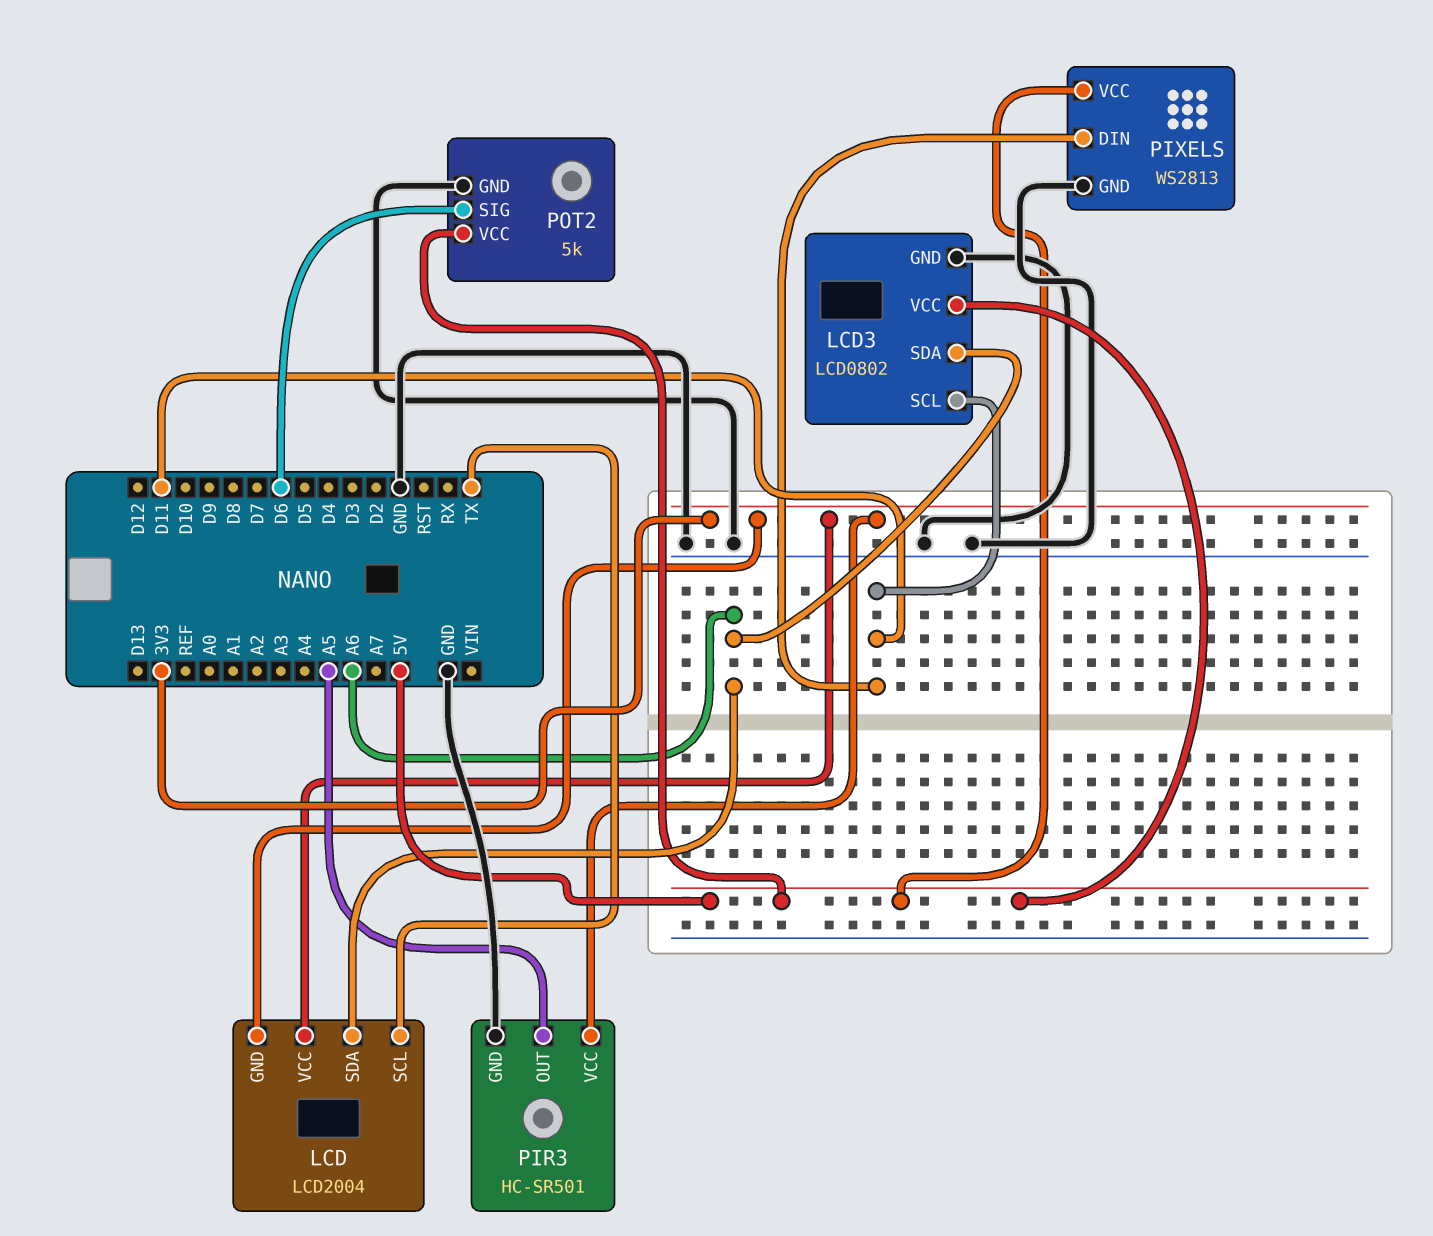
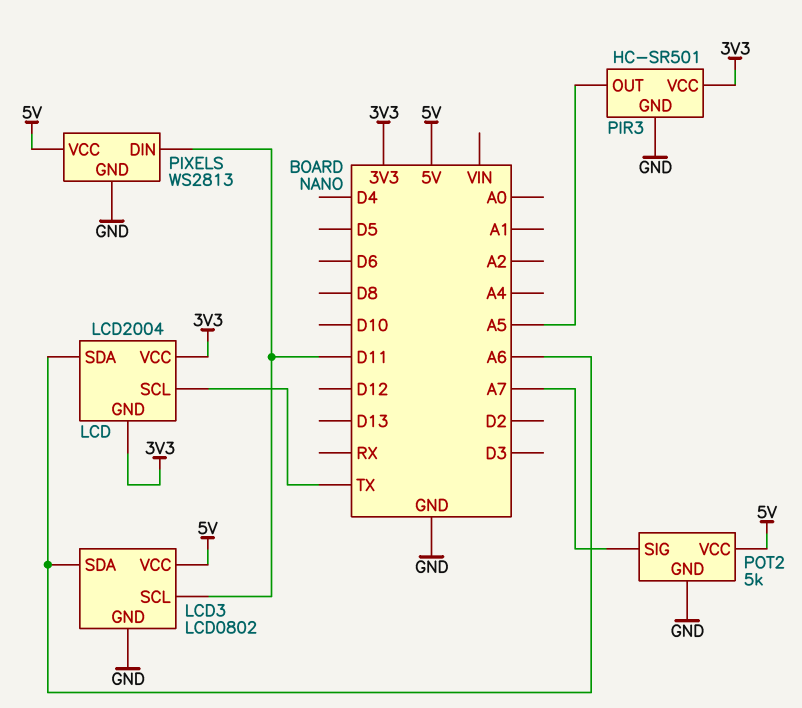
POT2 pin SIG: D6 -> A7

